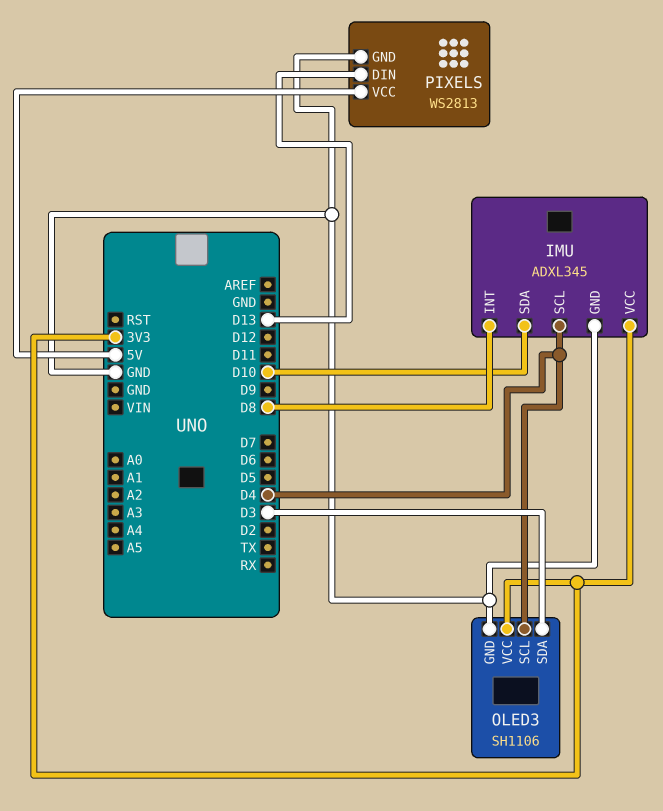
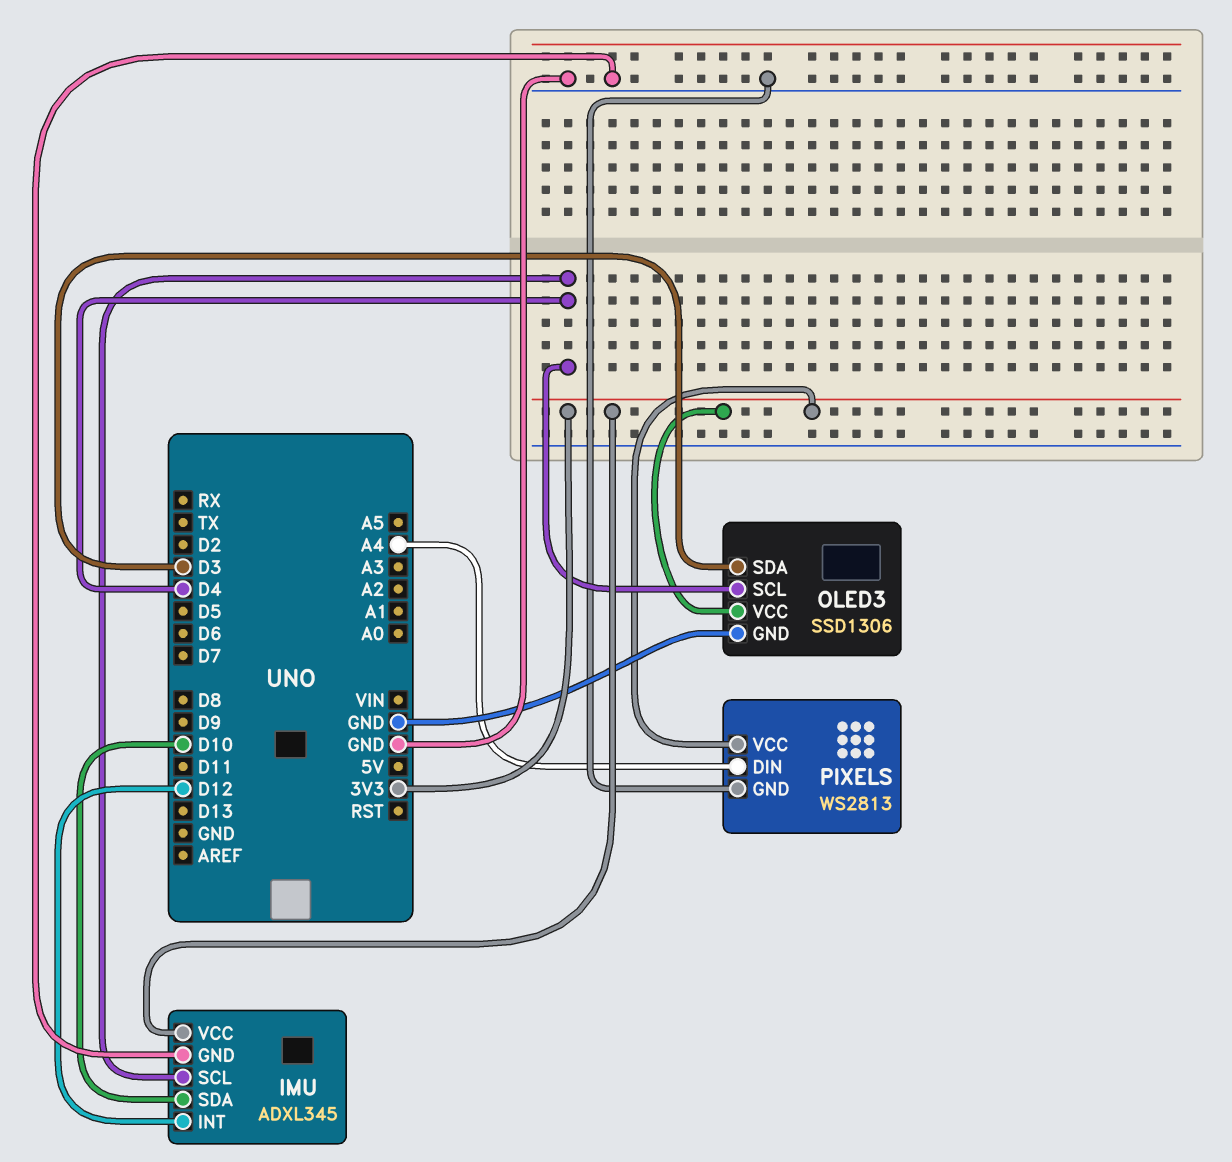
IMU pin INT: D8 -> D12
OLED3: SH1106 -> SSD1306
PIXELS pin DIN: D13 -> A4
PIXELS pin VCC: 5V -> 3V3

